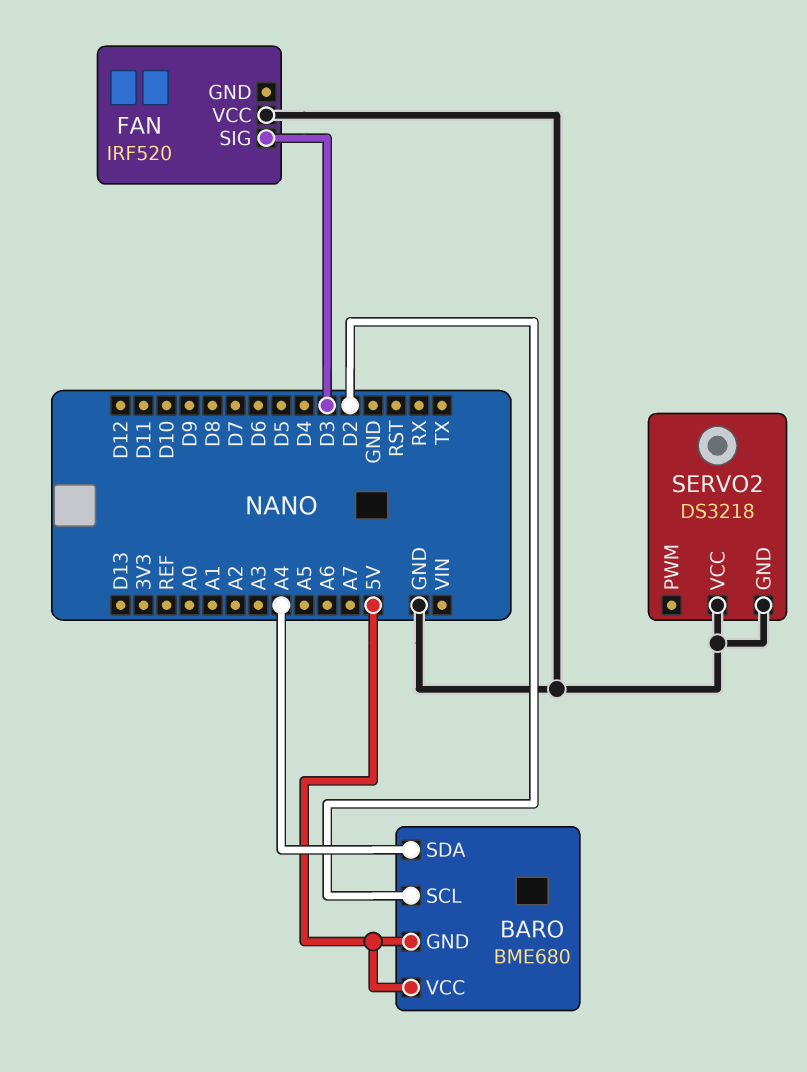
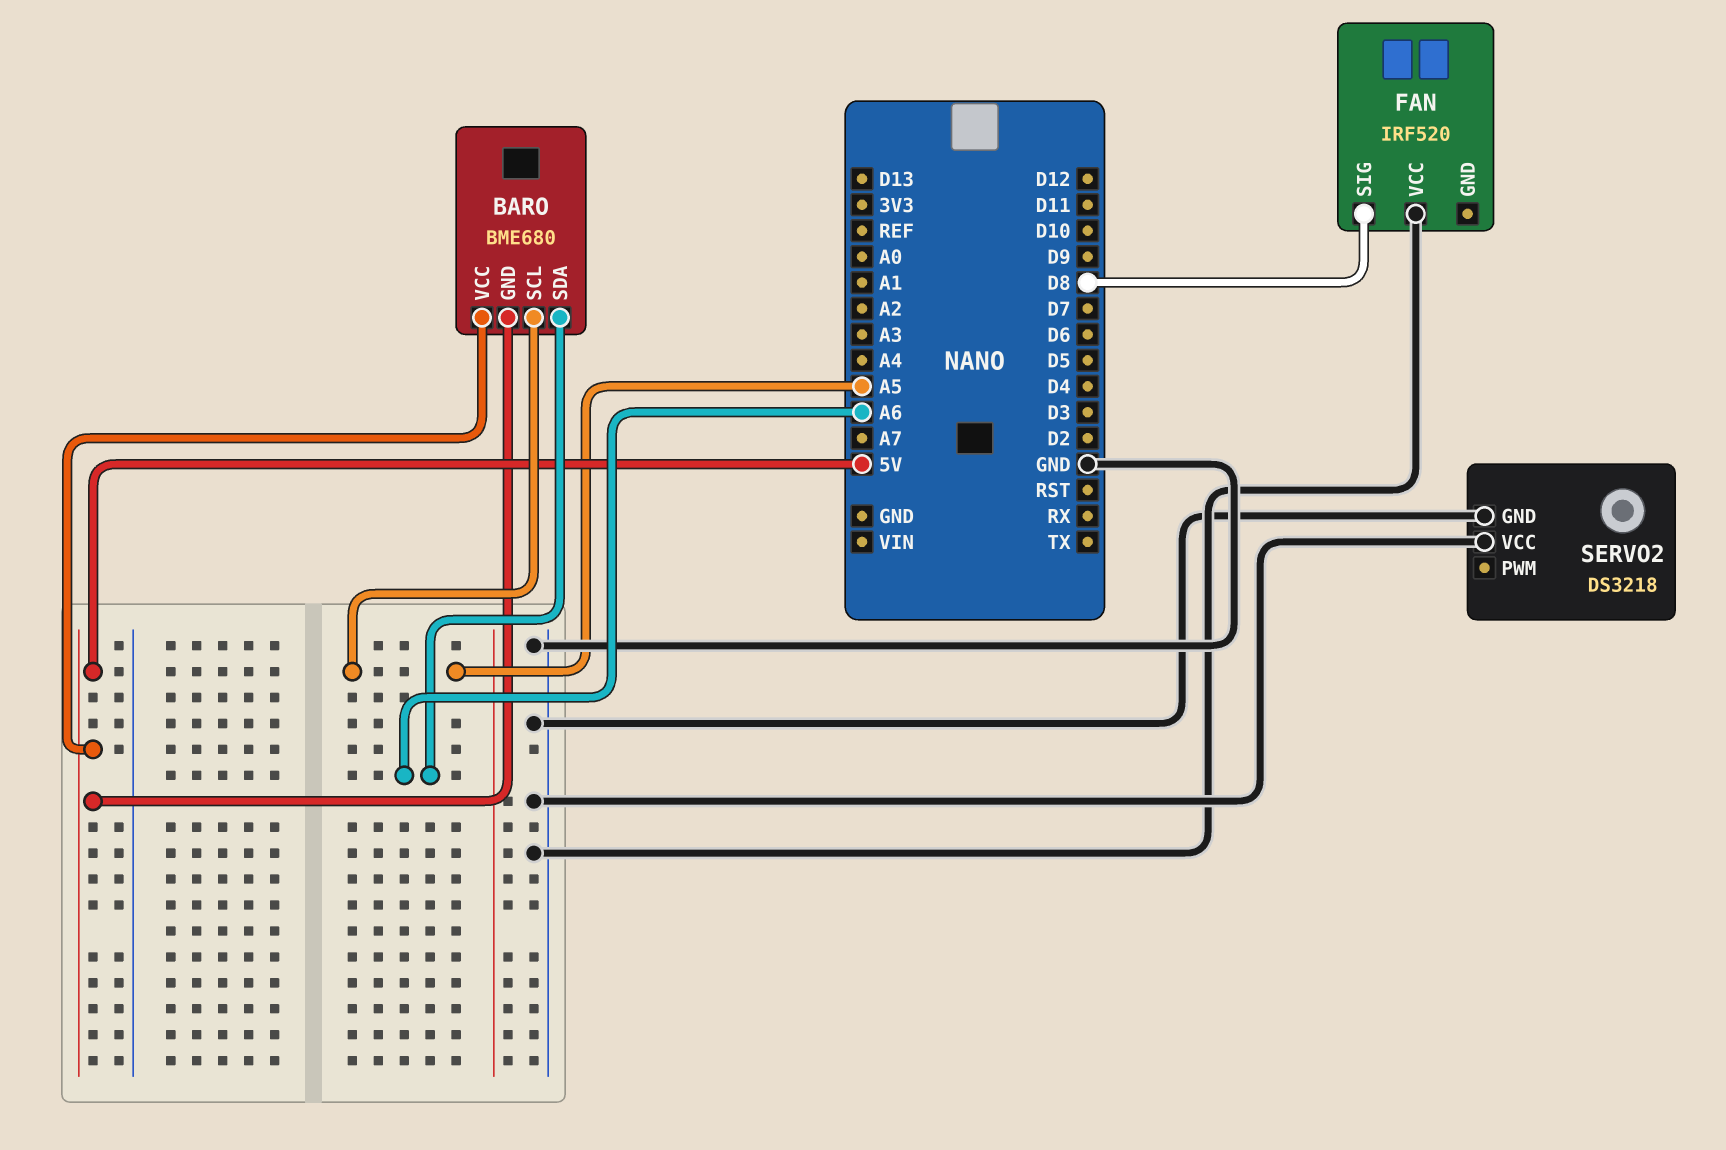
BARO pin SCL: D2 -> A5
BARO pin SDA: A4 -> A6
FAN pin SIG: D3 -> D8

